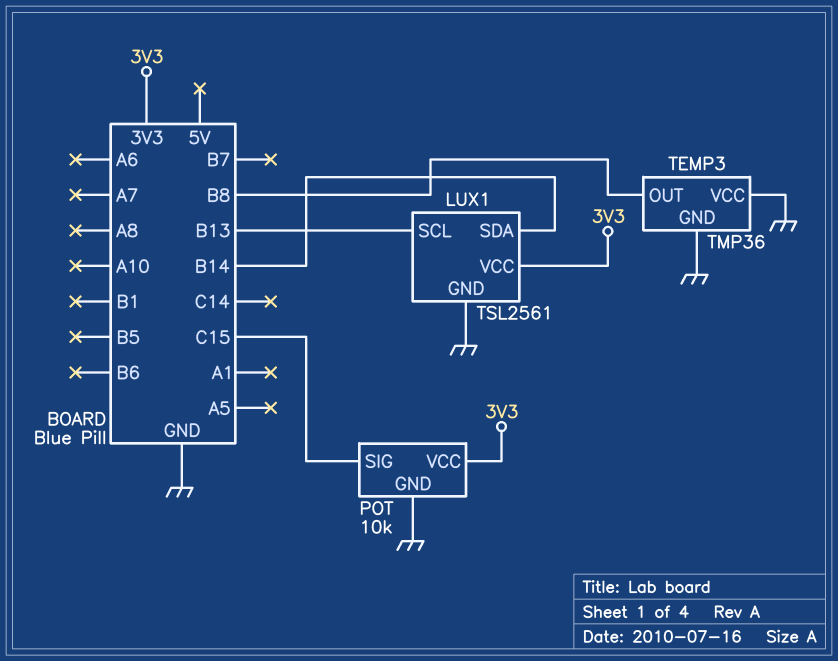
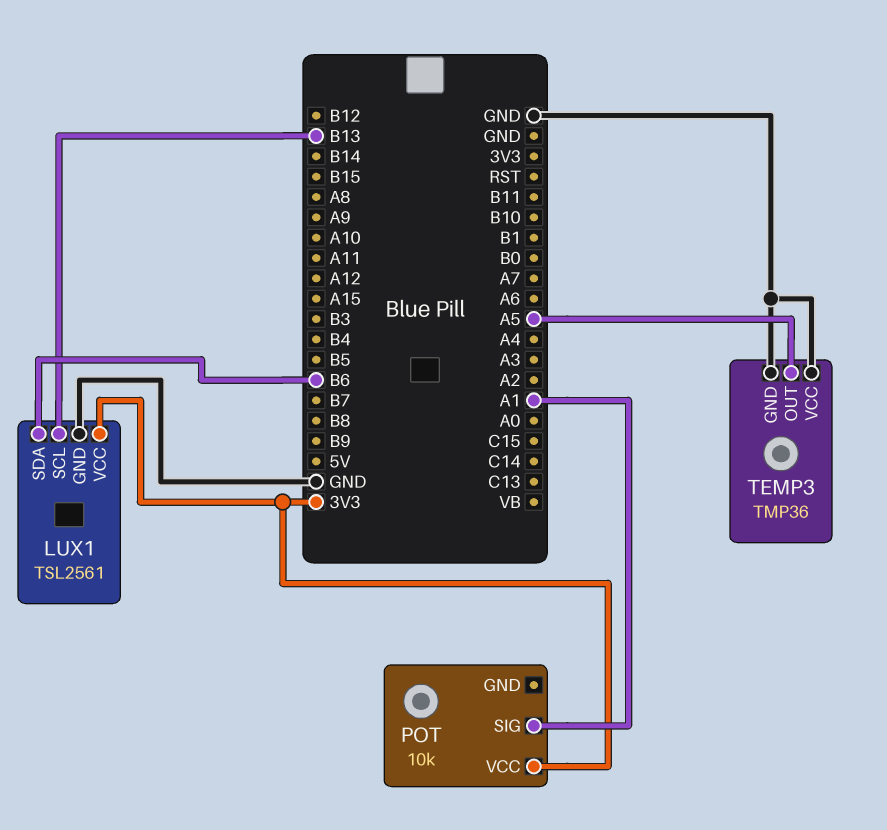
LUX1 pin SDA: B14 -> B6
POT pin GND: GND -> none
POT pin SIG: C15 -> A1
TEMP3 pin OUT: B8 -> A5

